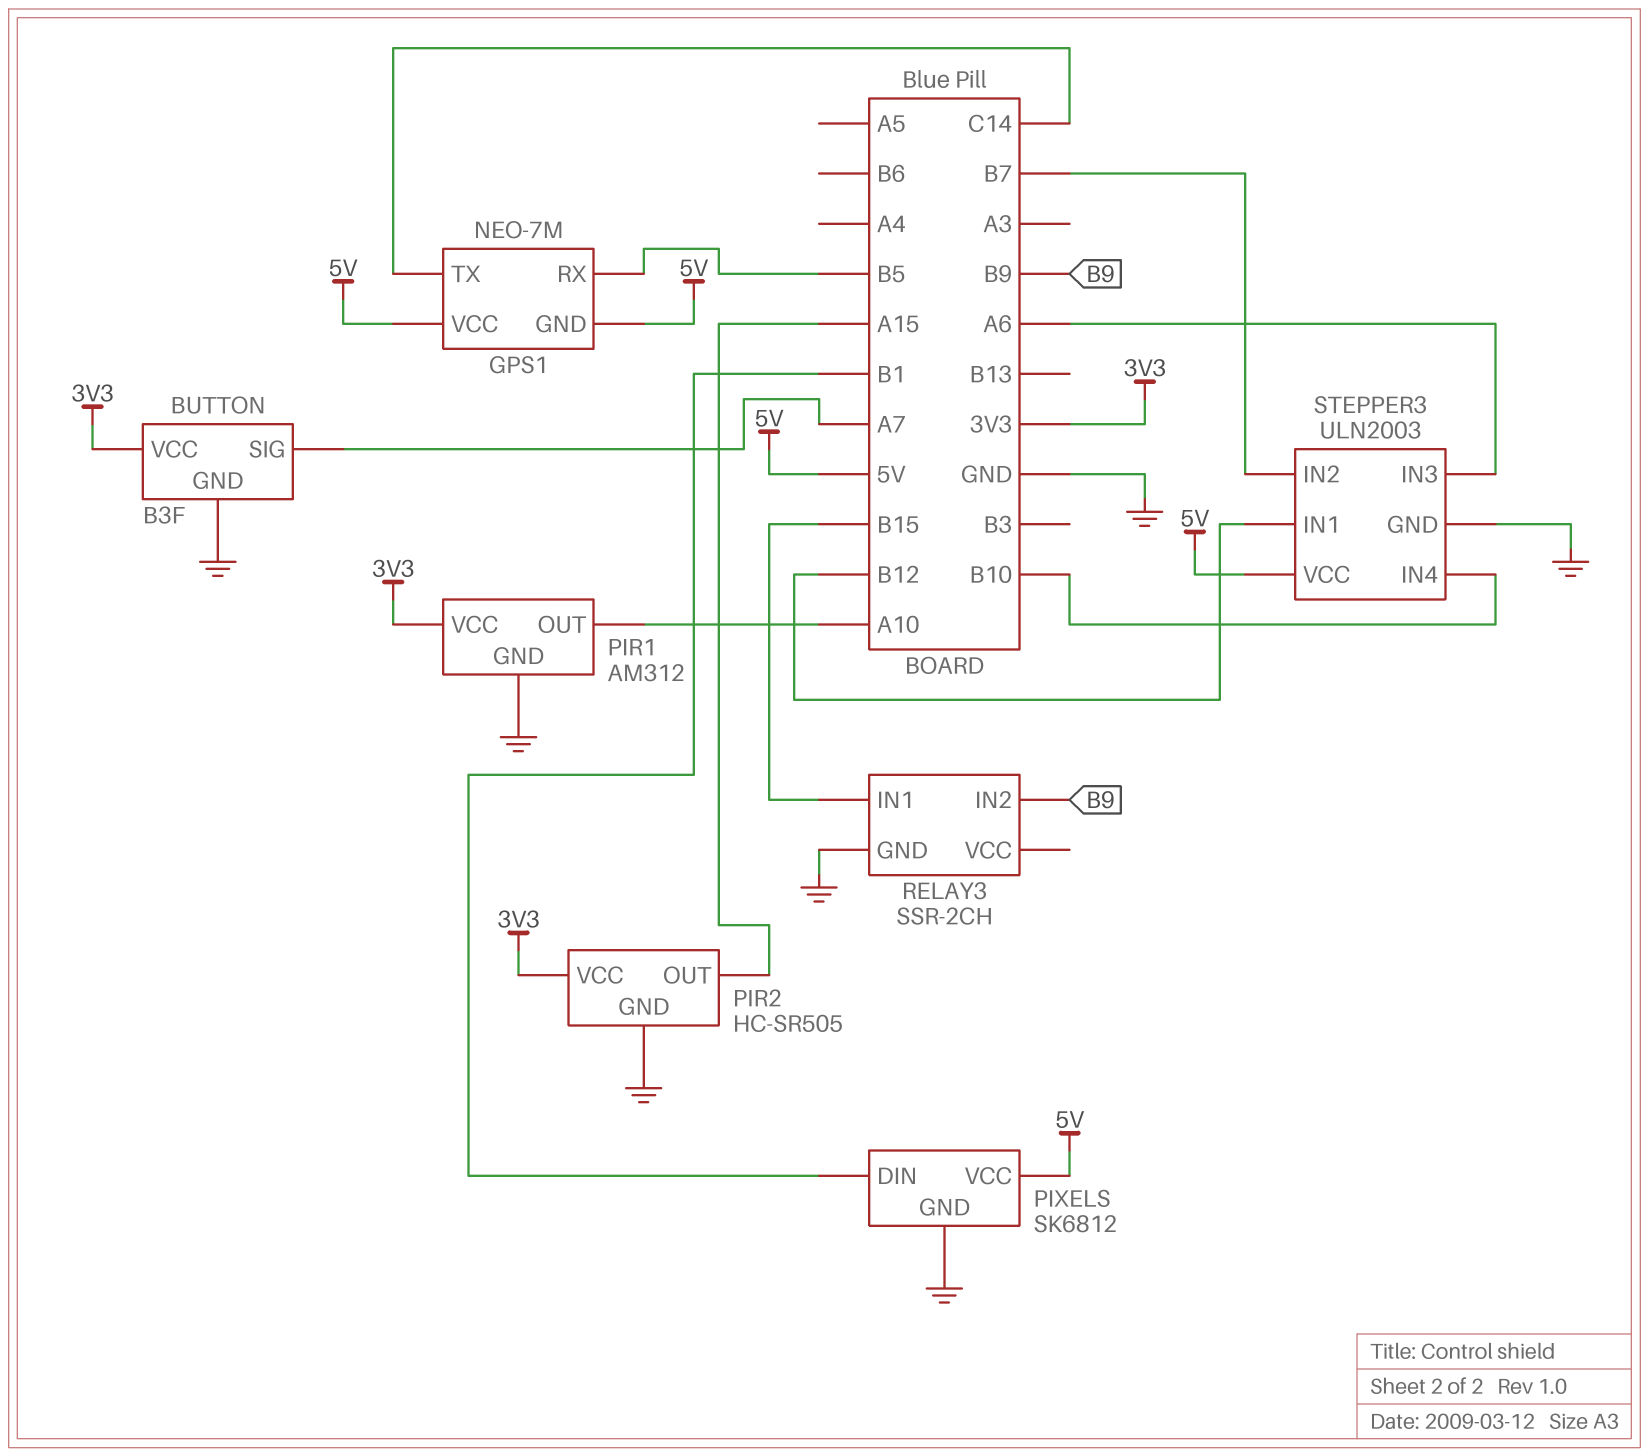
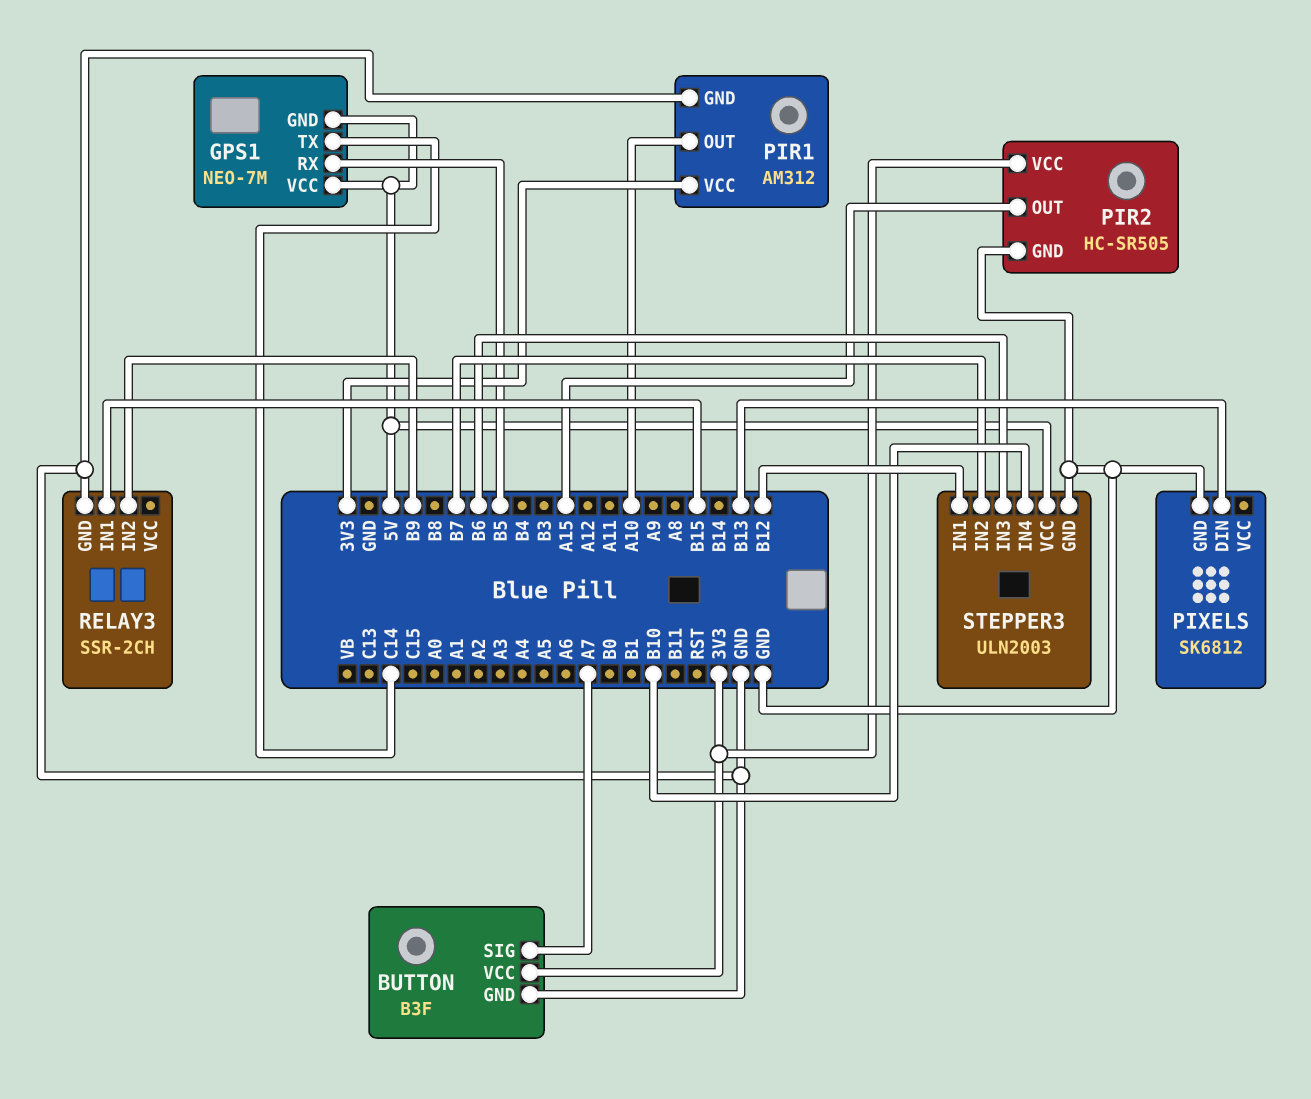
PIXELS pin DIN: B1 -> B13
PIXELS pin VCC: 5V -> none
STEPPER3 pin IN3: A6 -> B6

